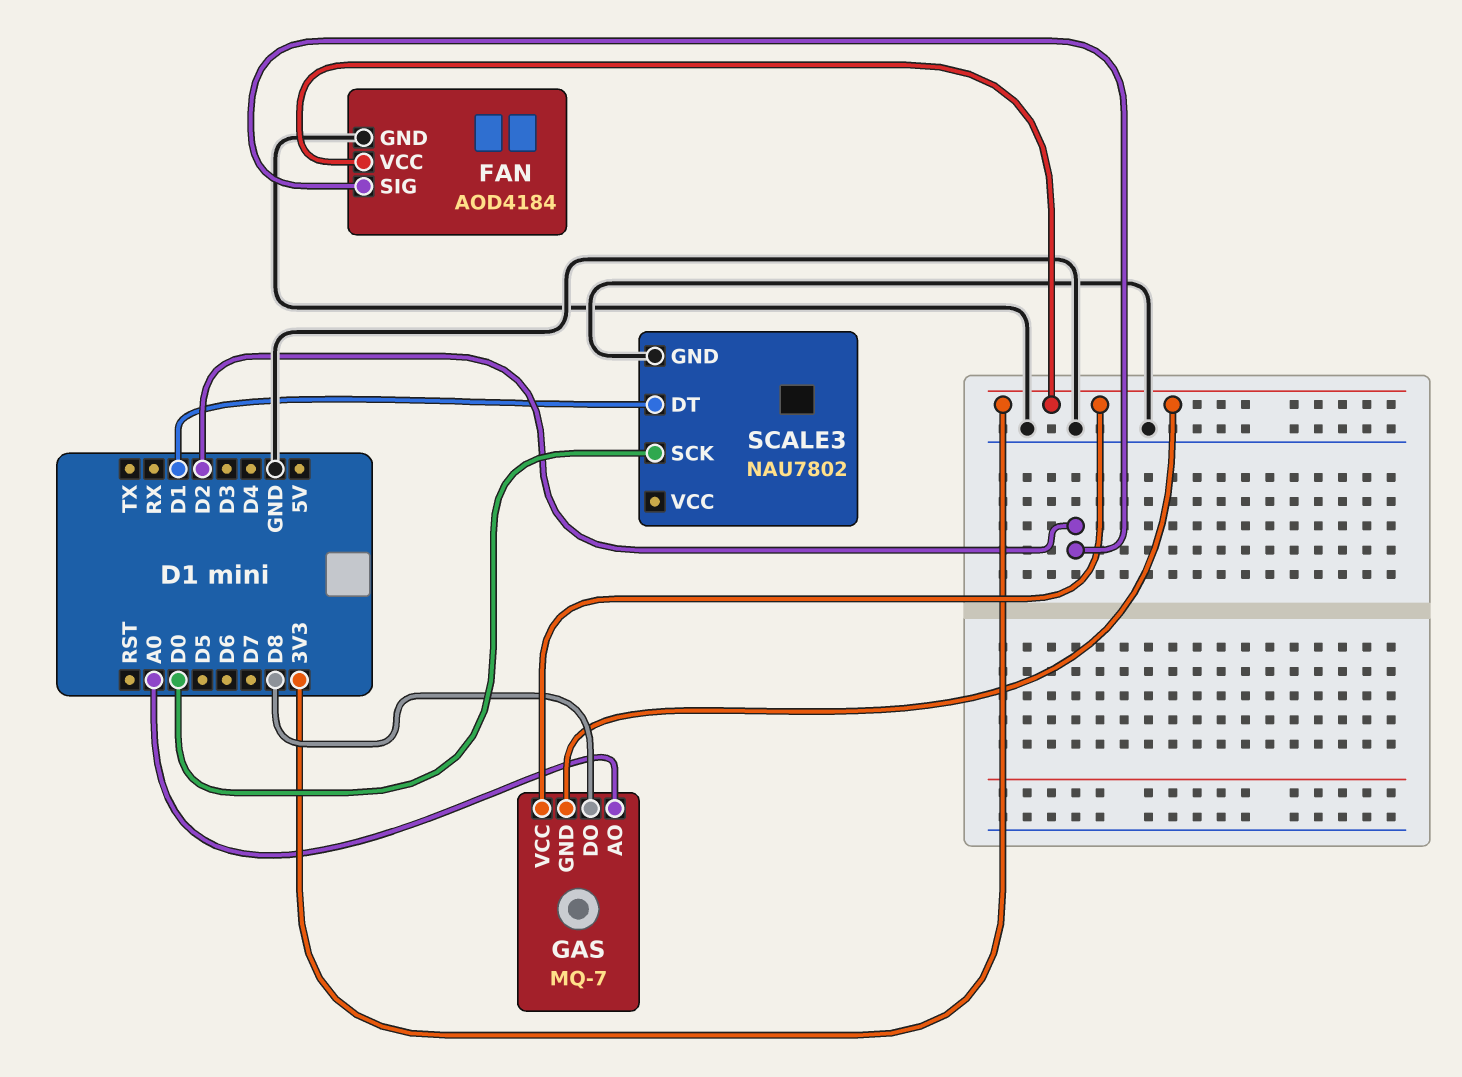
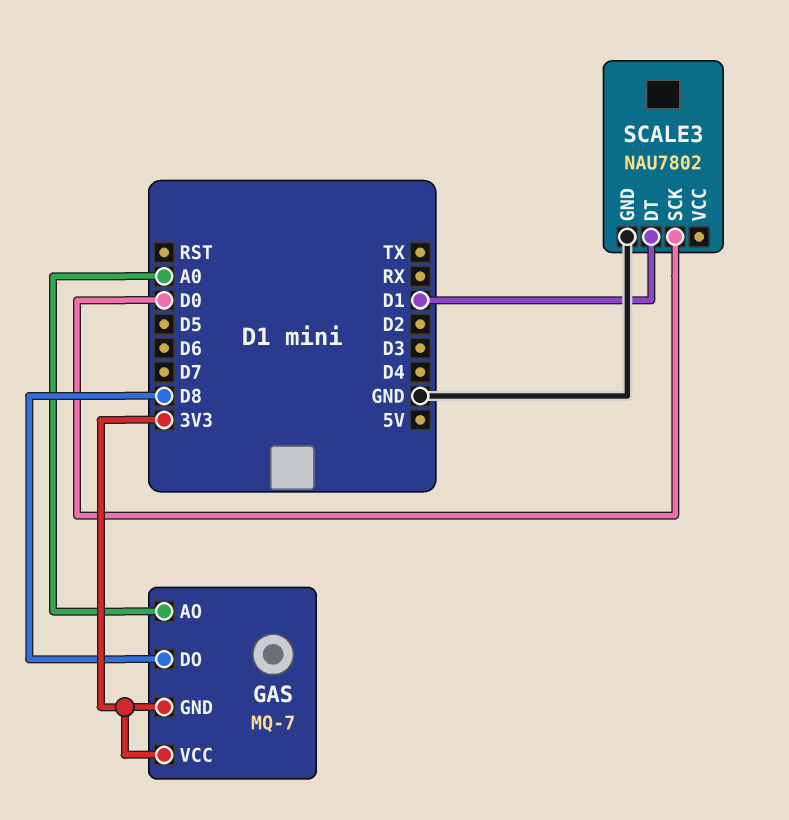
FAN: AOD4184 -> none
FAN pin GND: GND -> none
FAN pin SIG: D2 -> none
FAN pin VCC: 3V3 -> none

